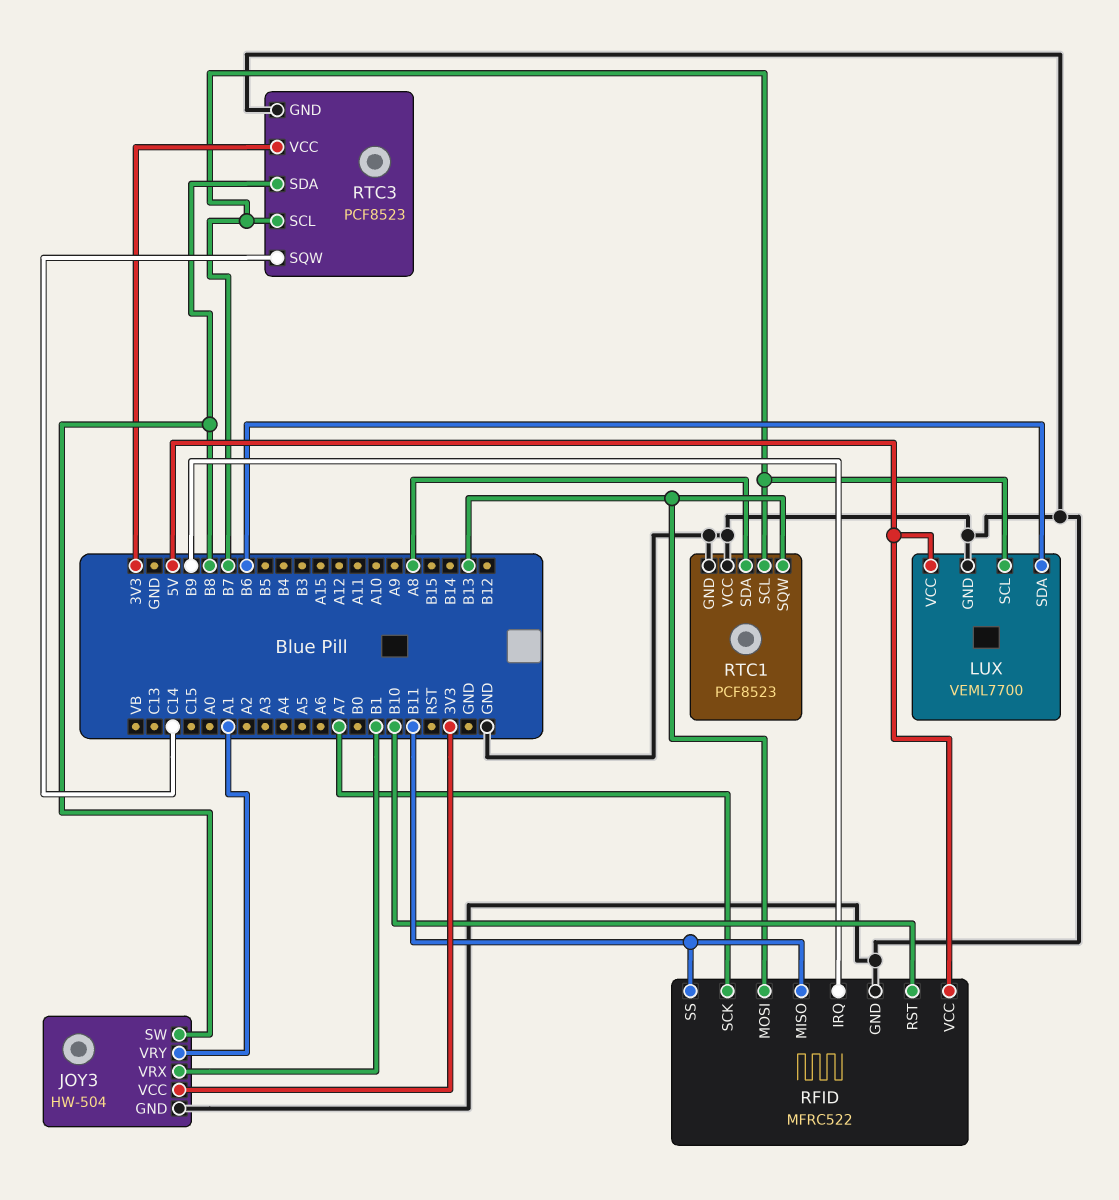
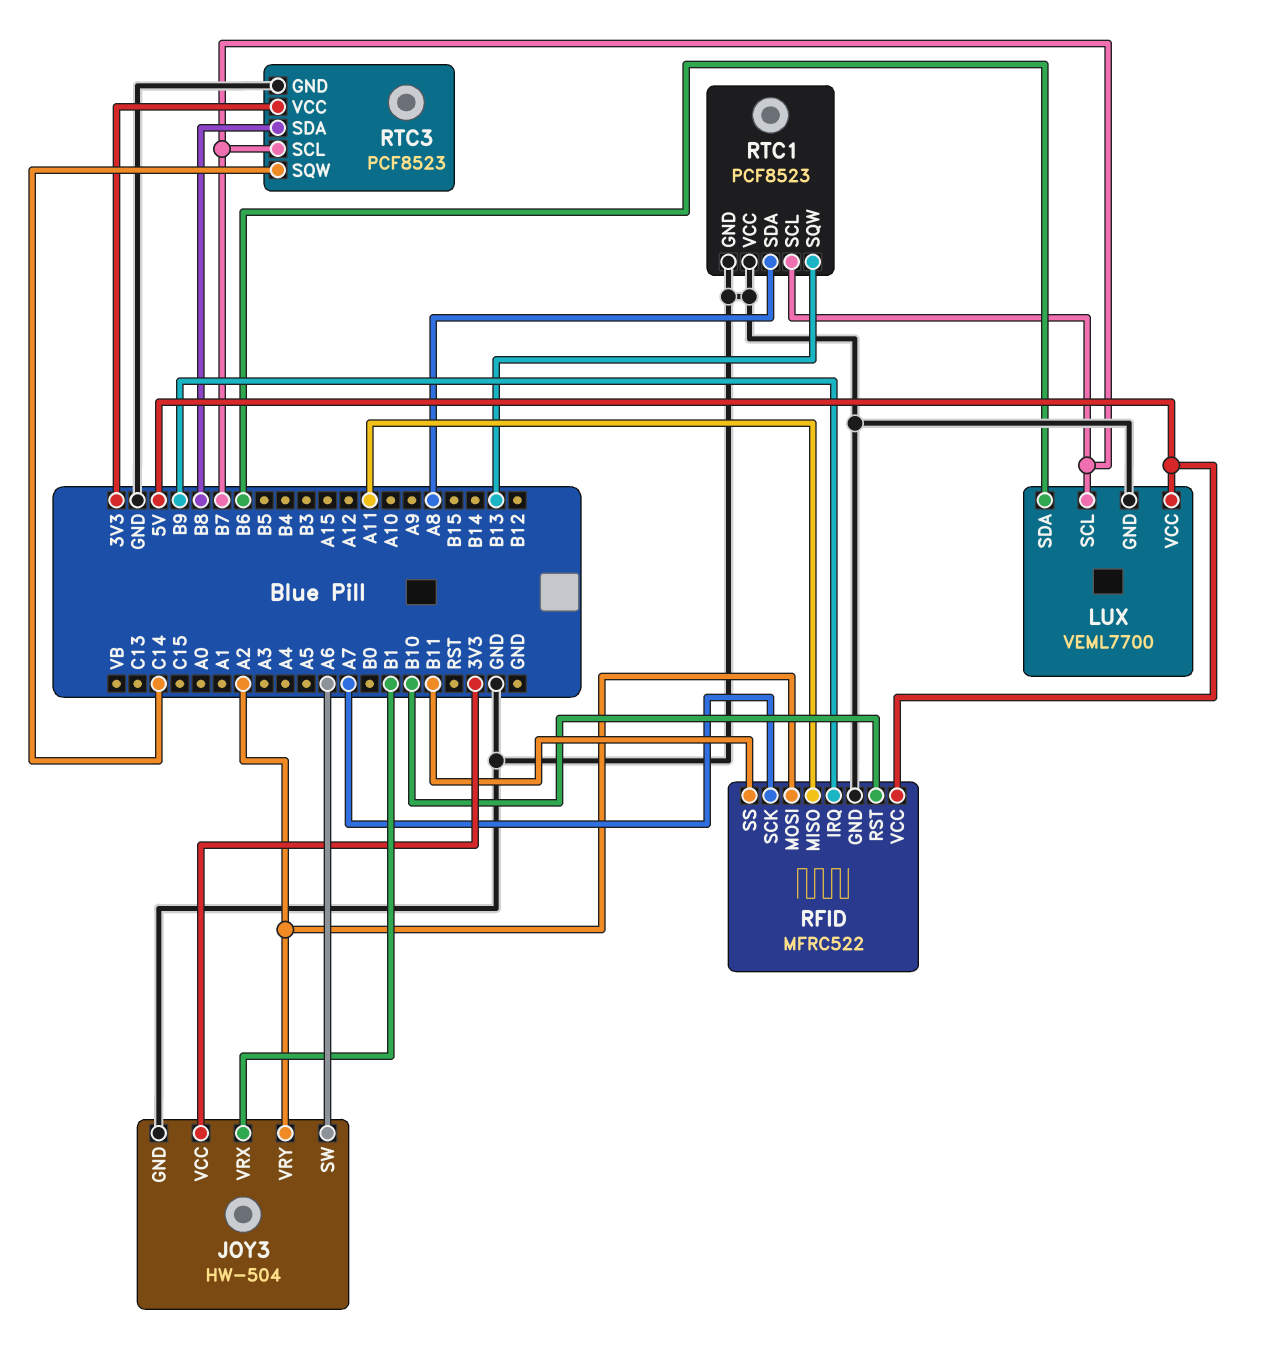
JOY3 pin SW: B8 -> A6
JOY3 pin VRY: A1 -> A2
RFID pin MISO: B11 -> A11
RFID pin MOSI: B13 -> A2

